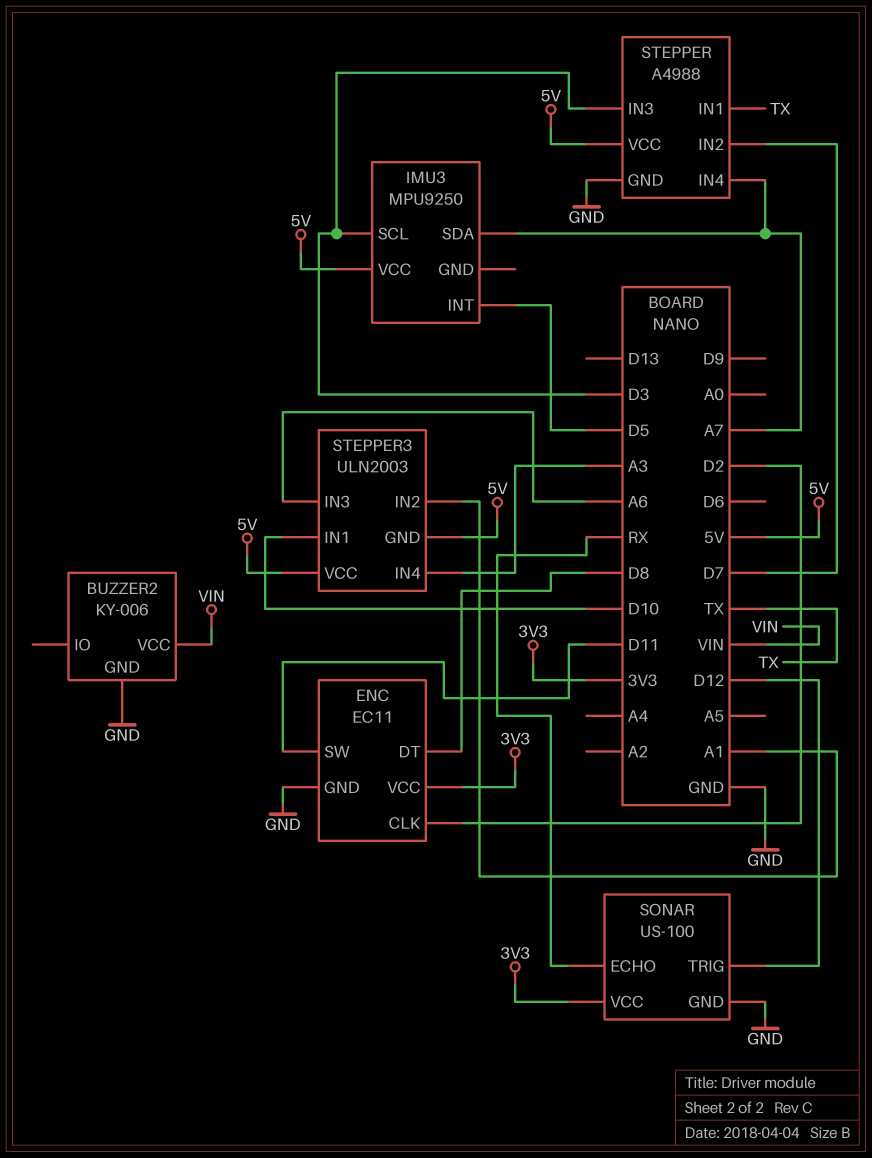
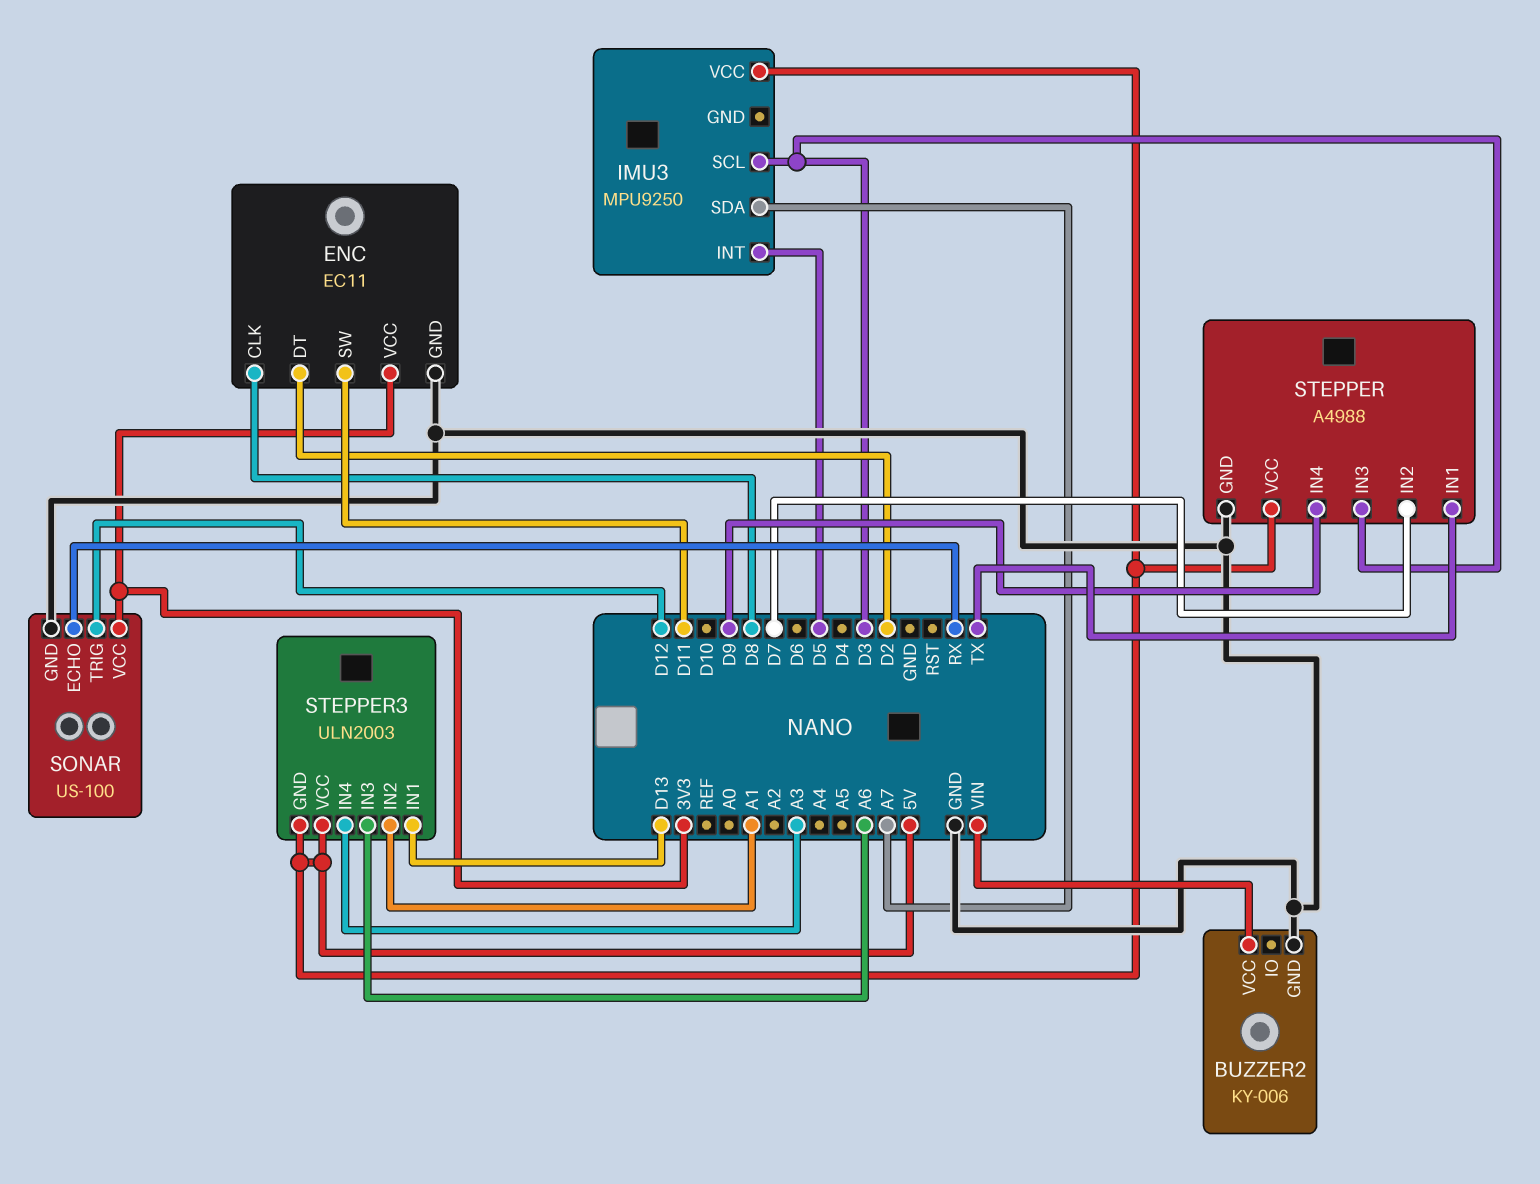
ENC pin CLK: D2 -> D8
ENC pin DT: D8 -> D2
STEPPER pin IN4: A7 -> D9
STEPPER3 pin IN1: D10 -> D13

